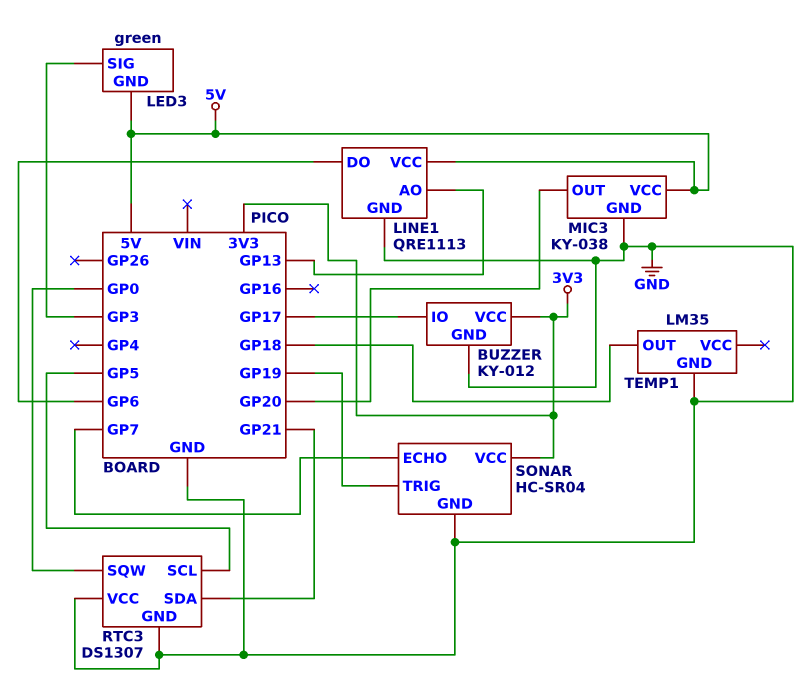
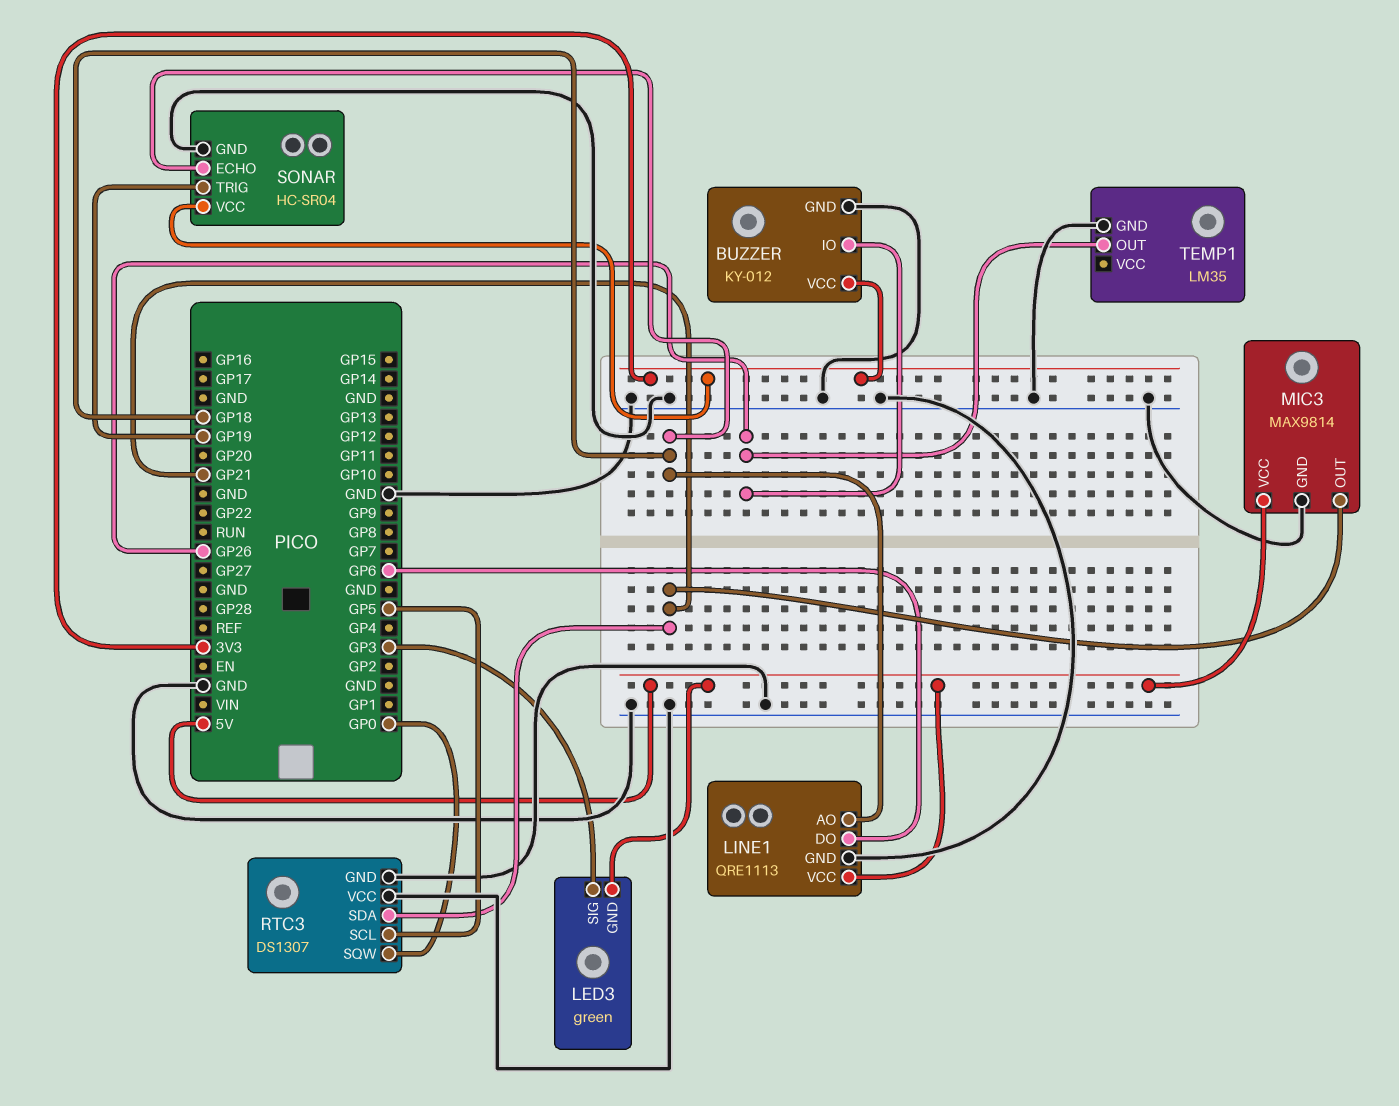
BUZZER pin IO: GP17 -> GP26
LINE1 pin AO: GP13 -> GP18
MIC3: KY-038 -> MAX9814
MIC3 pin OUT: GP20 -> GP21
SONAR pin ECHO: GP7 -> GP18
TEMP1 pin OUT: GP18 -> GP26

